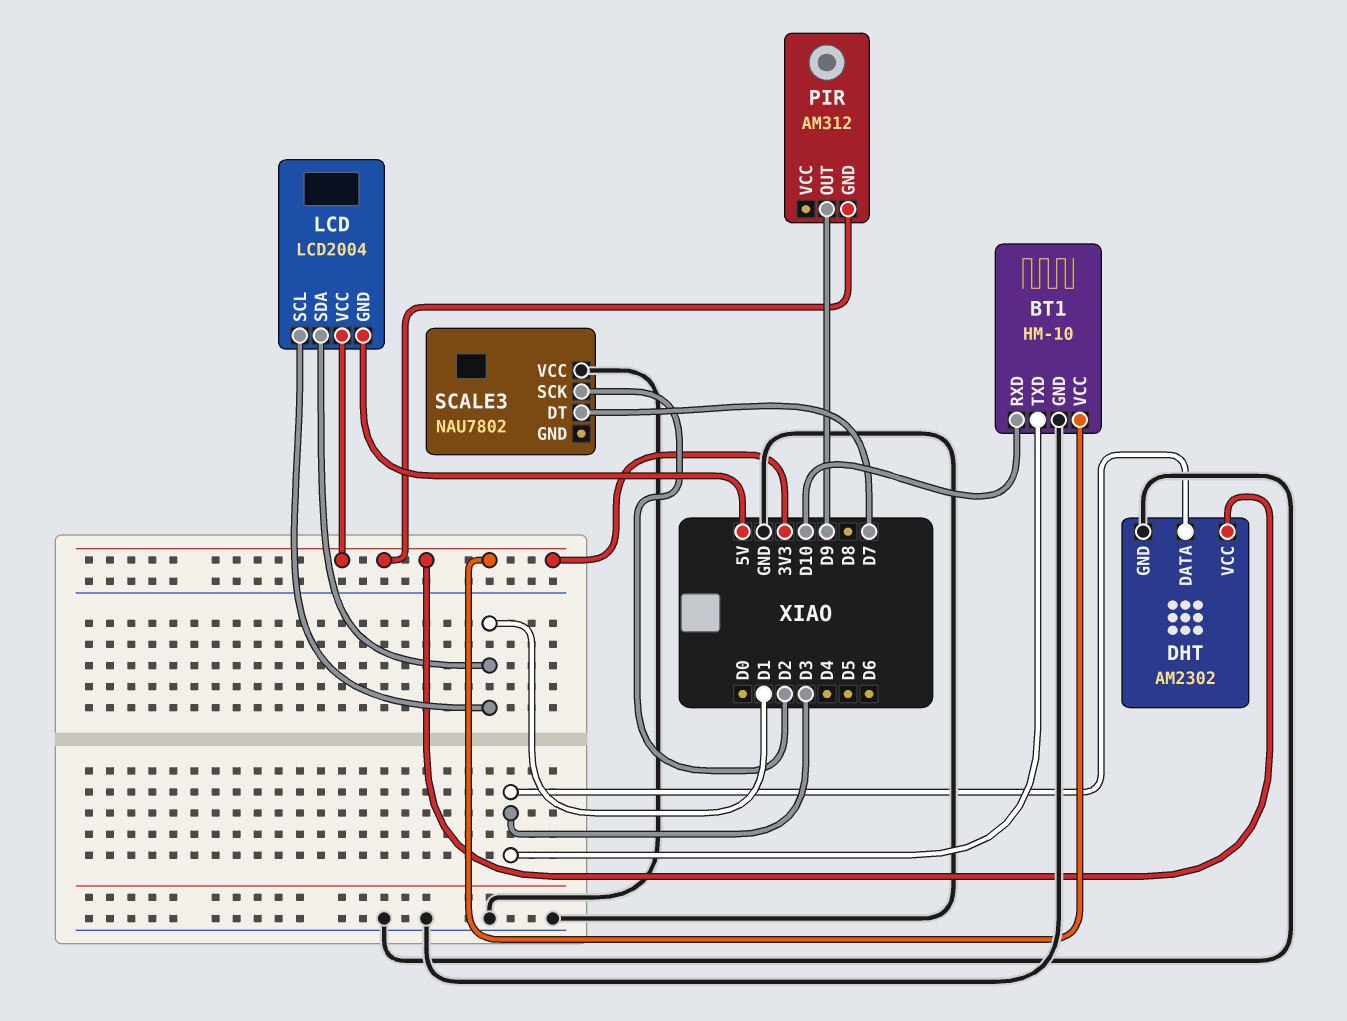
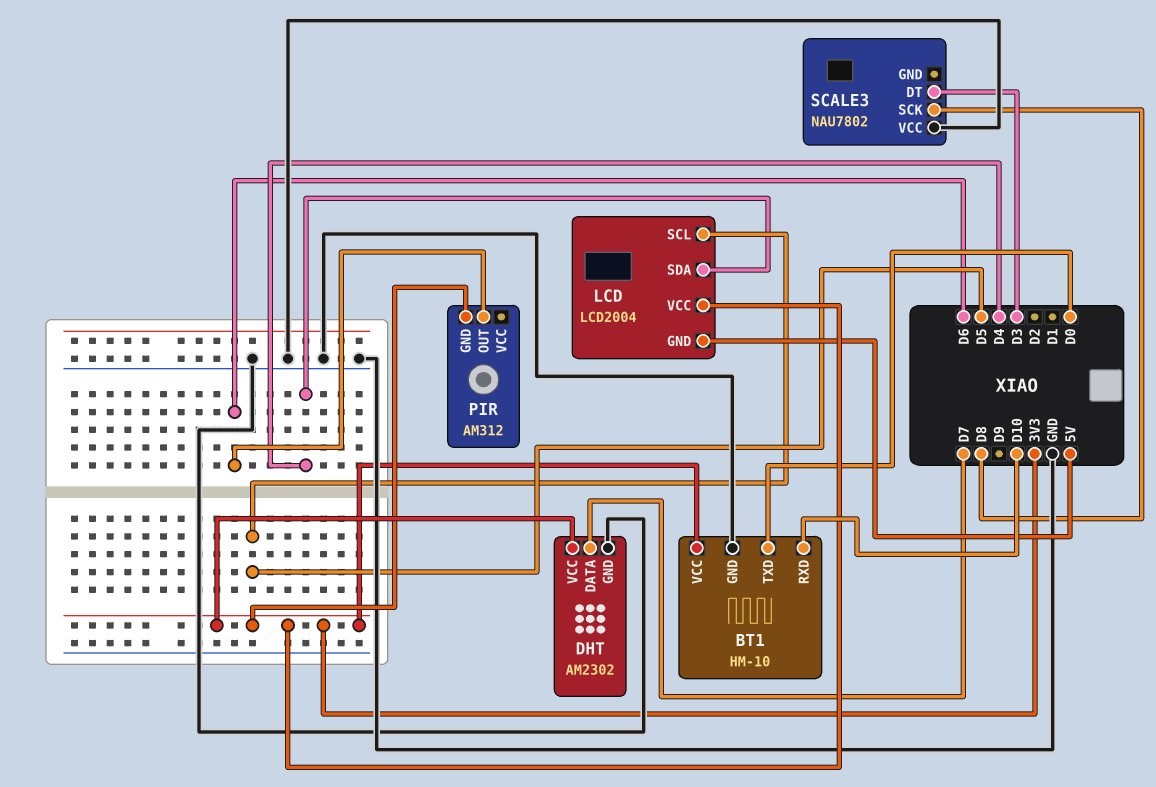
BT1 pin TXD: D3 -> D0
DHT pin DATA: D3 -> D7
LCD pin SCL: D1 -> D5
LCD pin SDA: D1 -> D4
PIR pin OUT: D9 -> D6
SCALE3 pin DT: D7 -> D3
SCALE3 pin SCK: D2 -> D8

